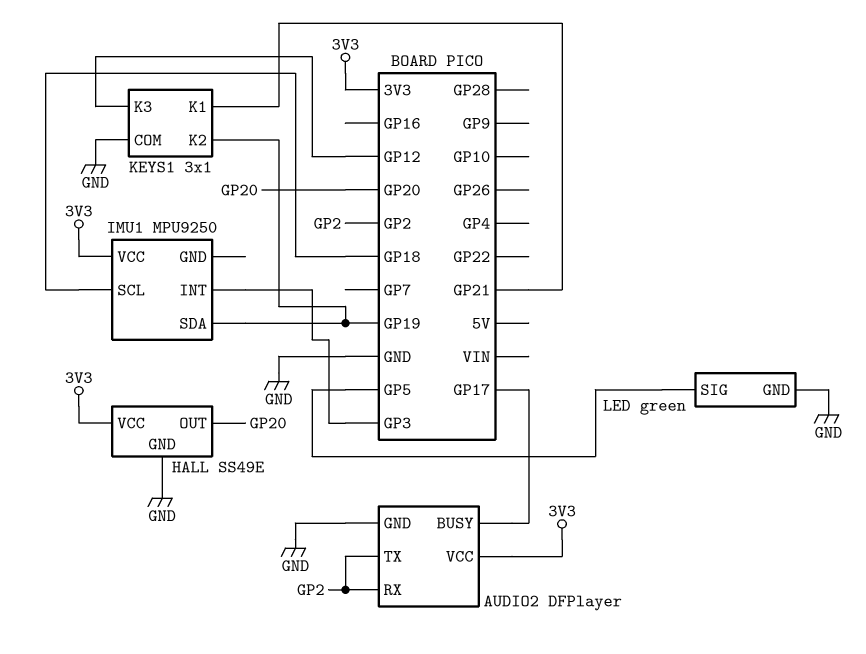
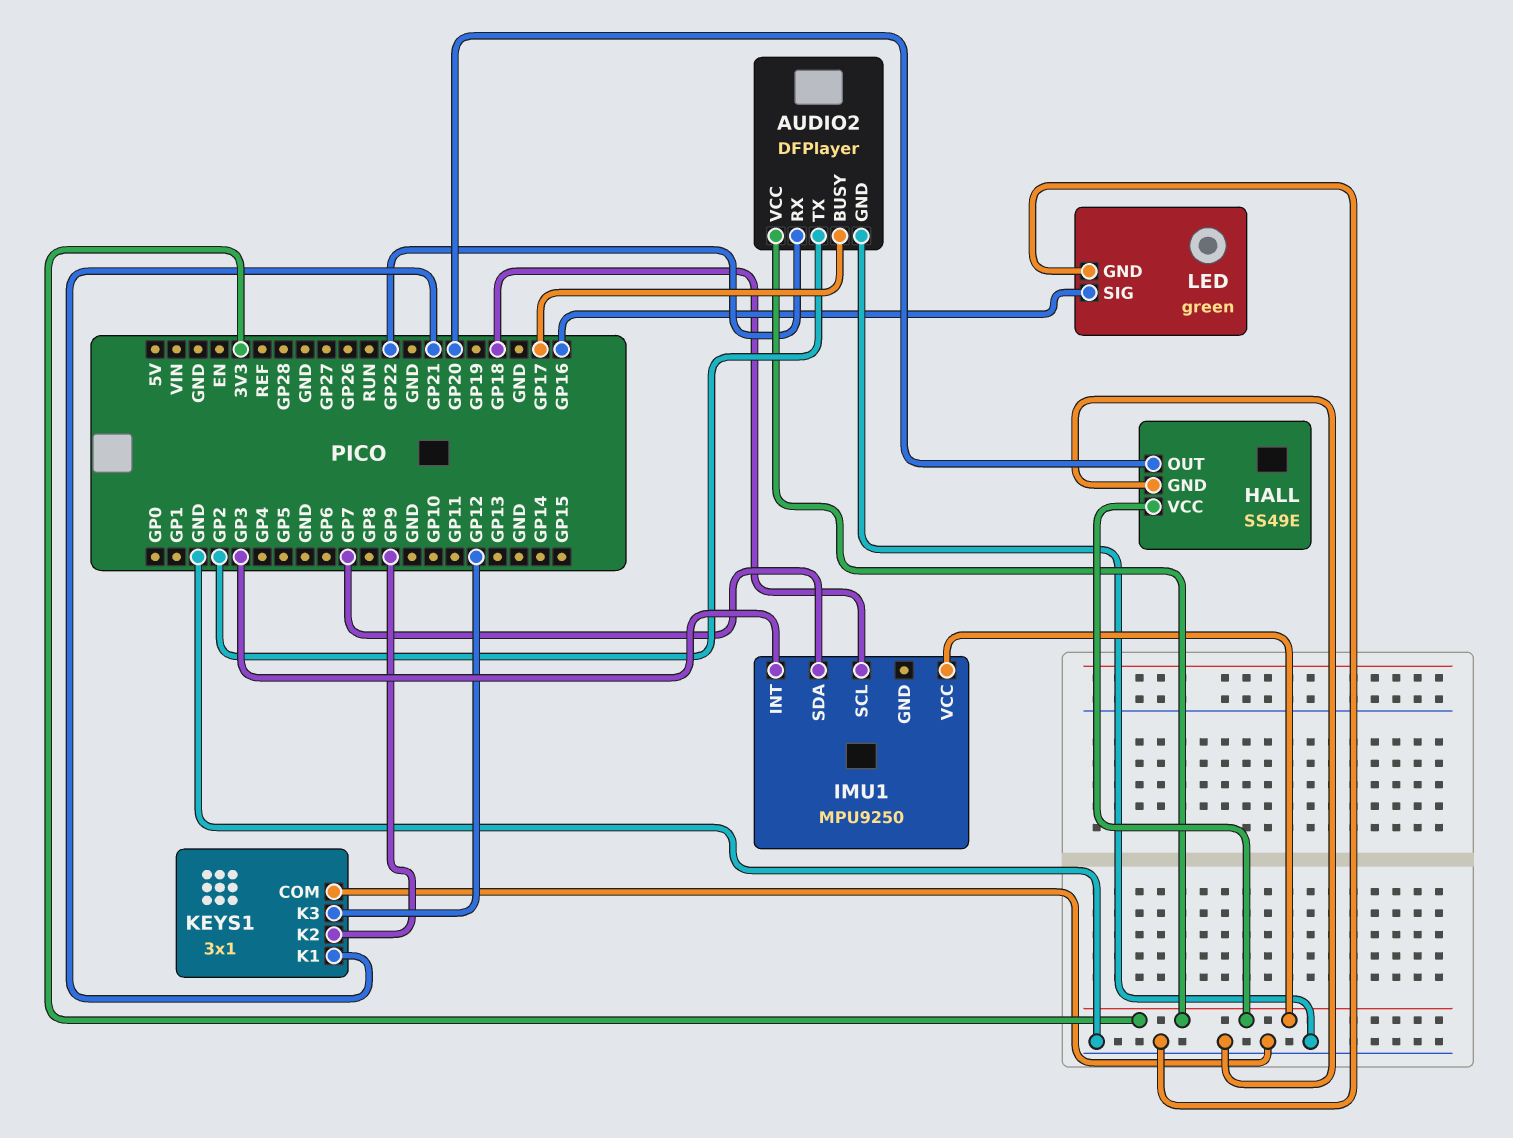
AUDIO2 pin RX: GP2 -> GP22
IMU1 pin SDA: GP19 -> GP7
KEYS1 pin K2: GP19 -> GP9
LED pin SIG: GP5 -> GP16

